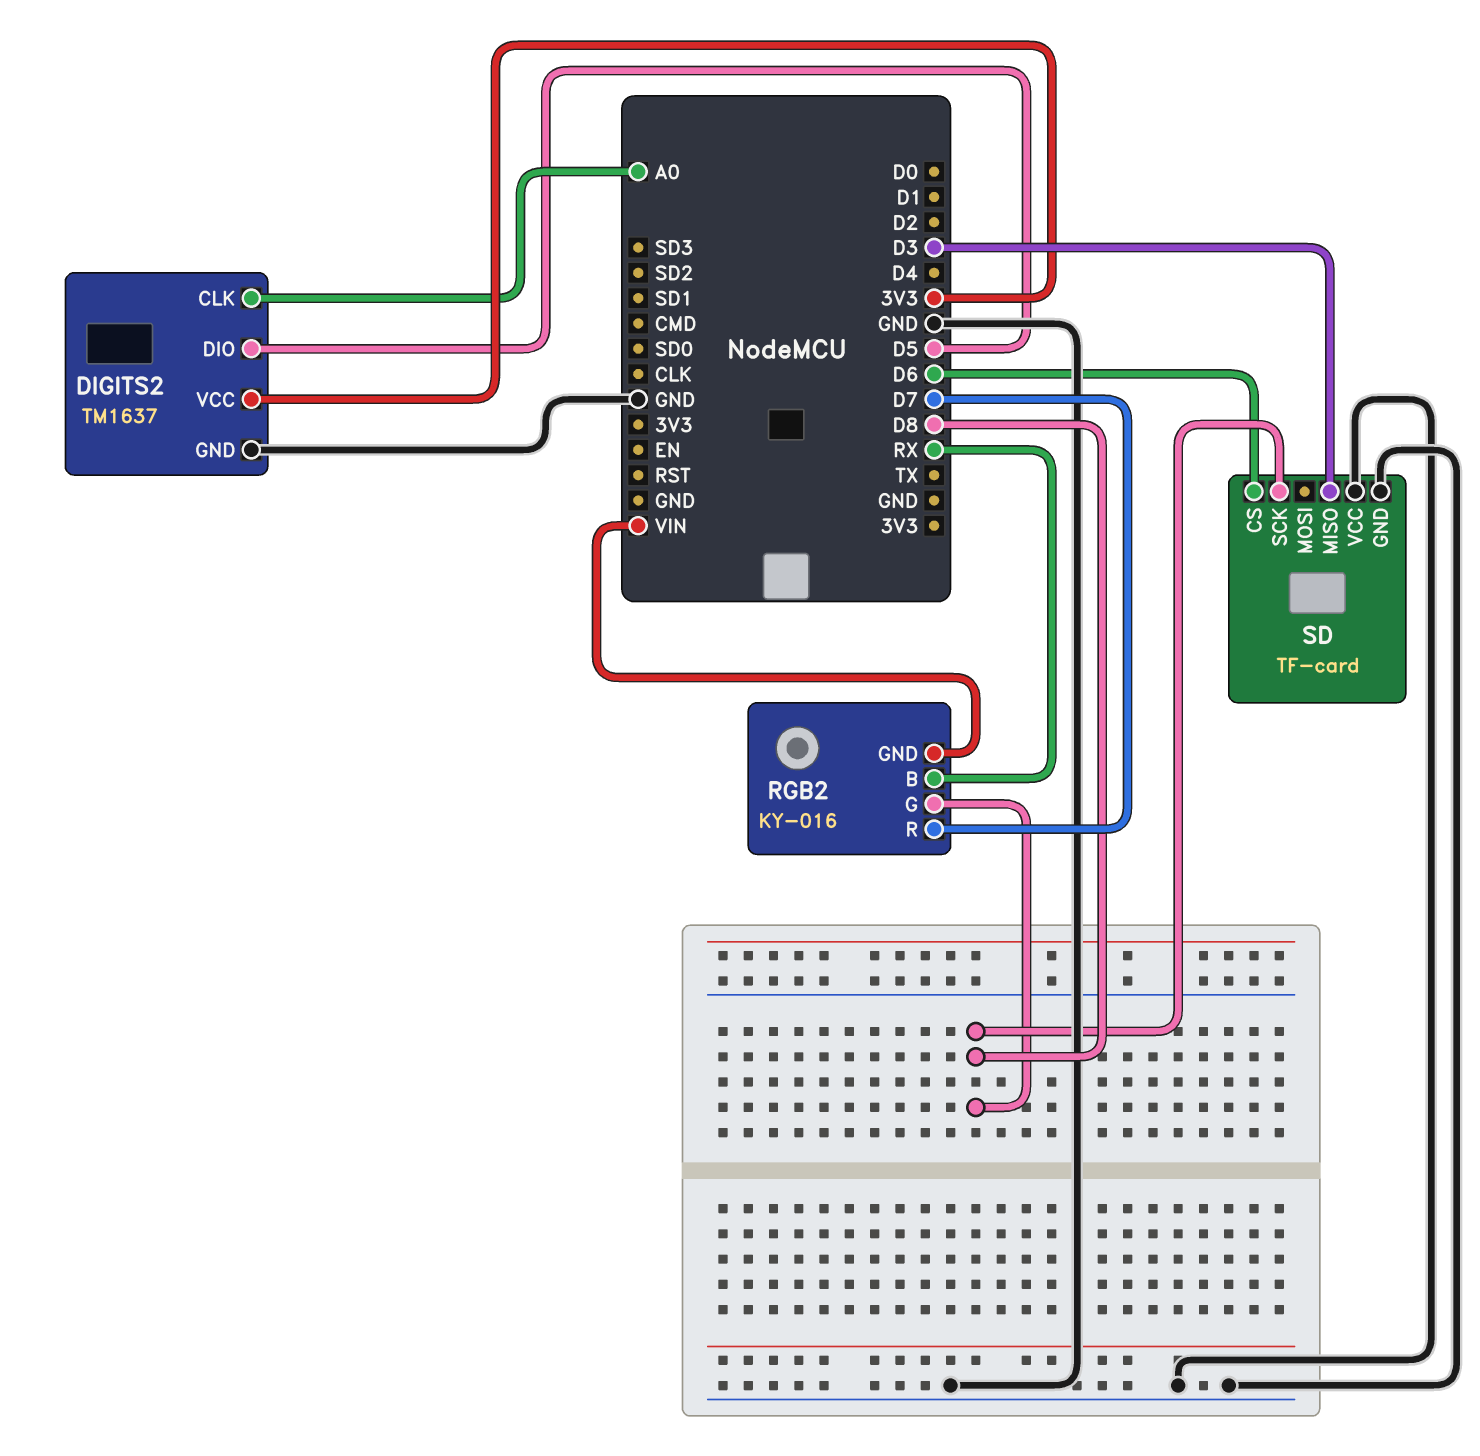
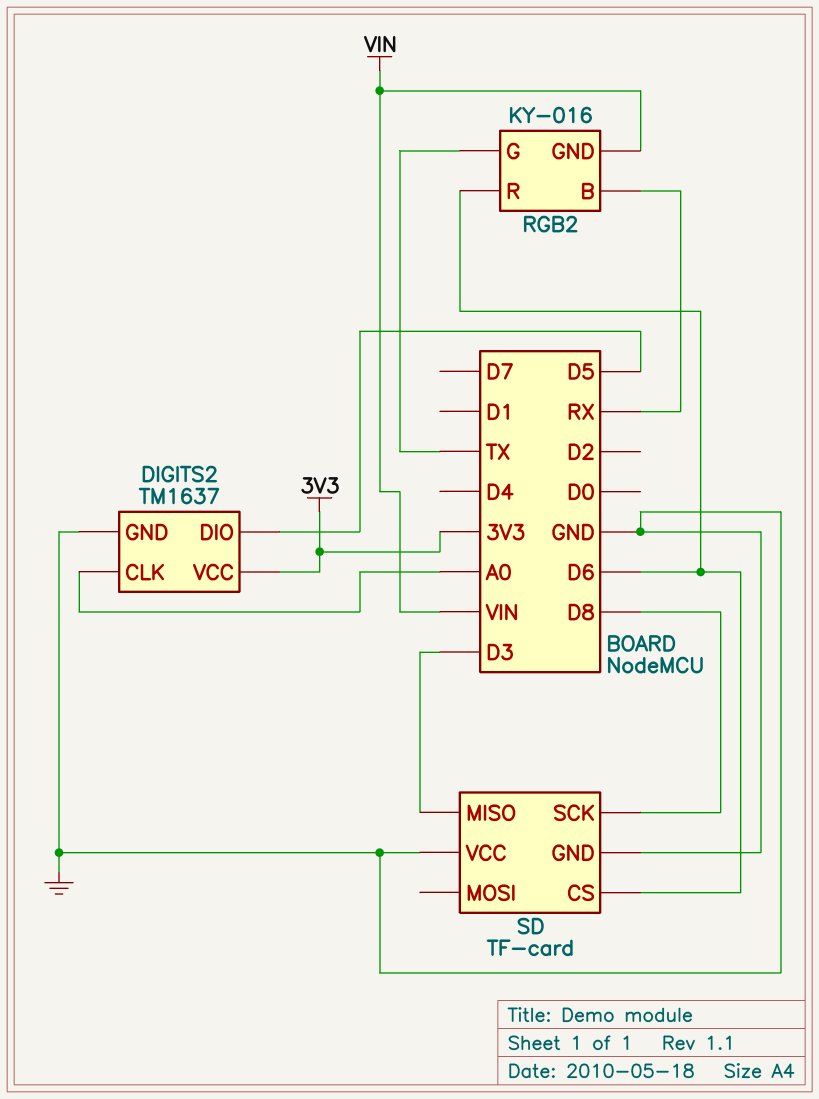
RGB2 pin G: D8 -> TX
RGB2 pin R: D7 -> D6

